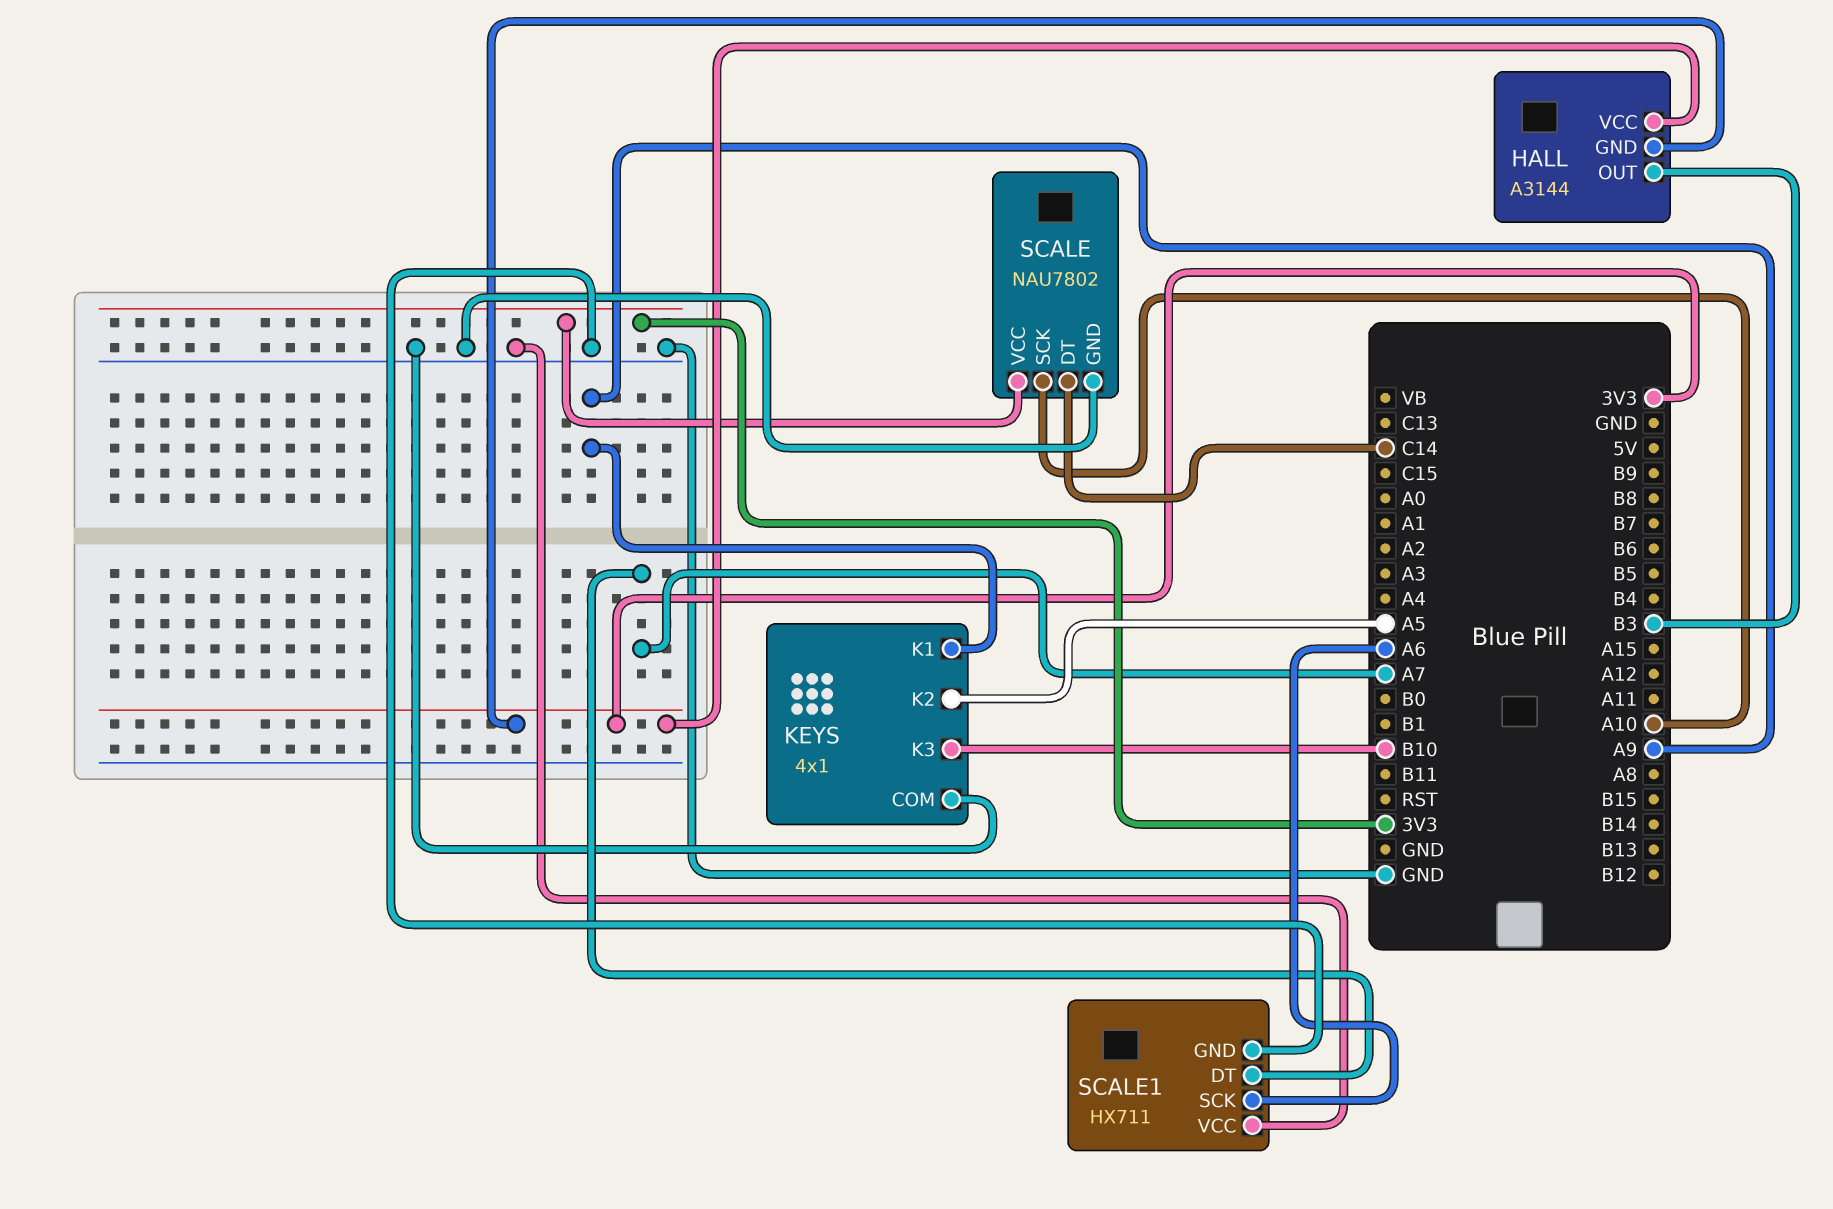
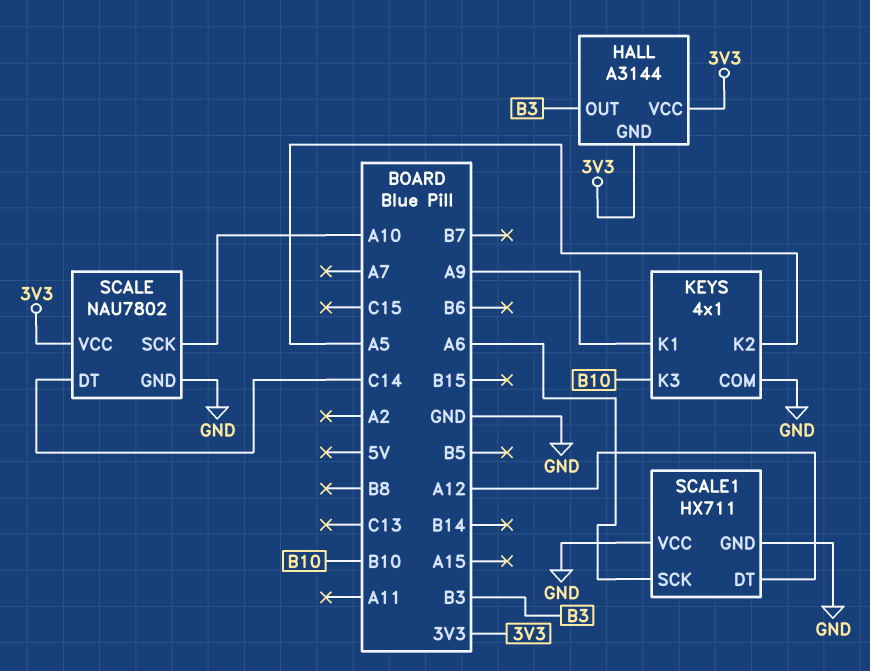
SCALE1 pin DT: A7 -> A12

